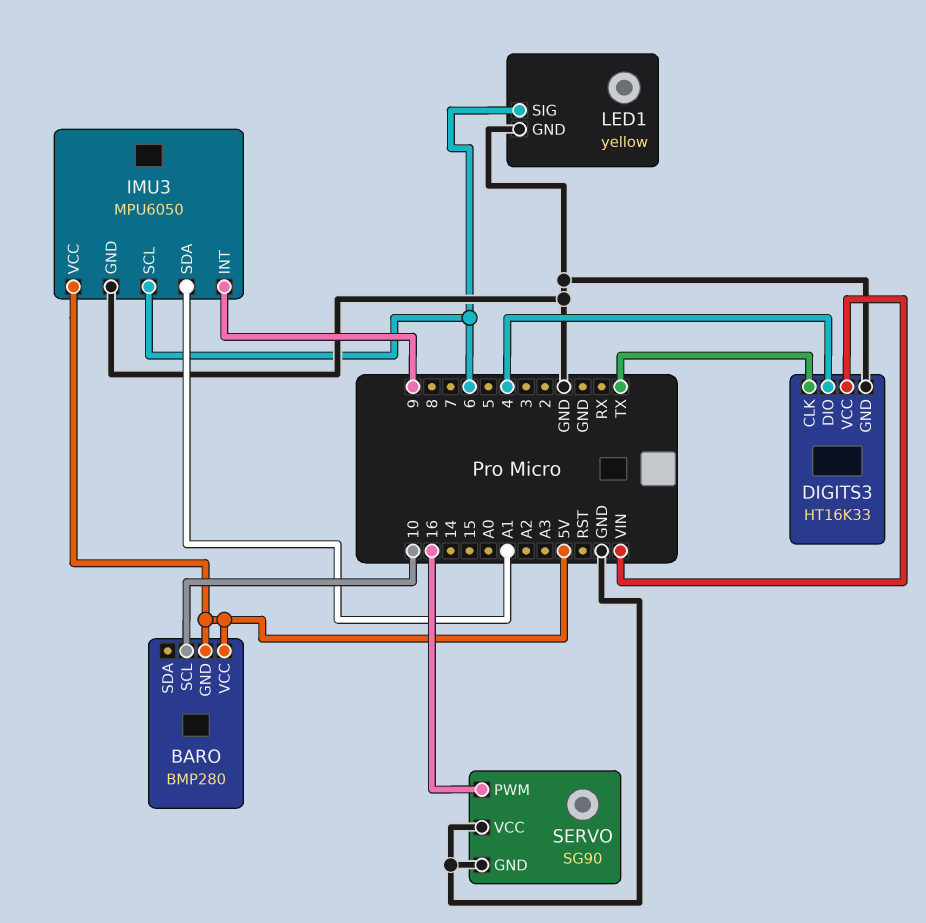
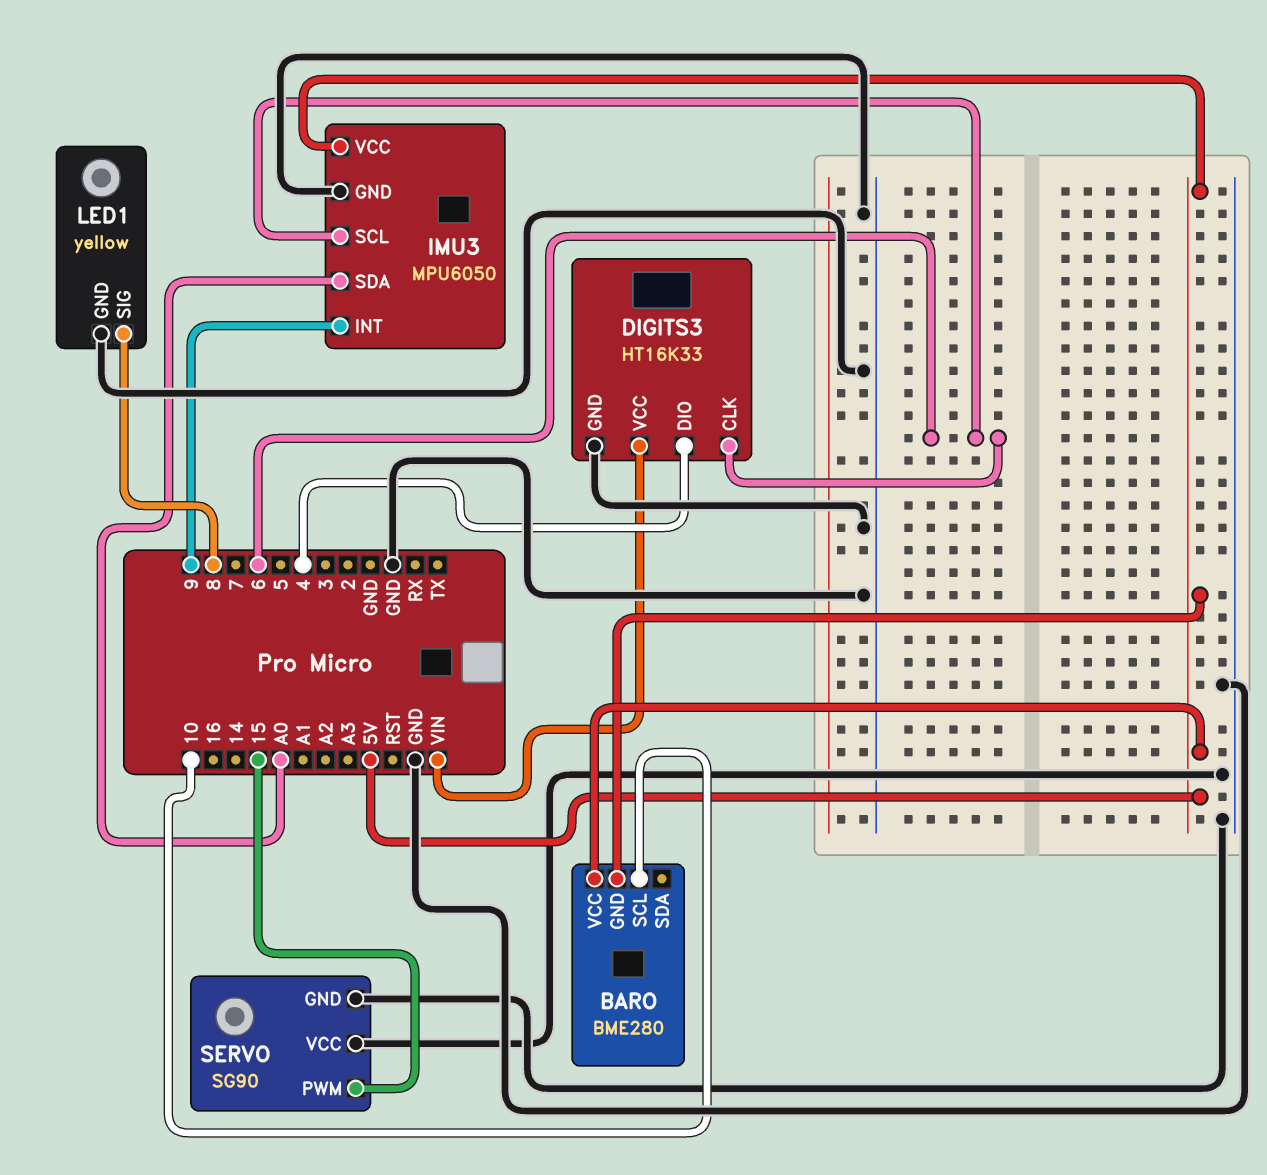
BARO: BMP280 -> BME280
DIGITS3 pin CLK: TX -> 6
IMU3 pin SDA: A1 -> A0
LED1 pin SIG: 6 -> 8
SERVO pin PWM: 16 -> 15

